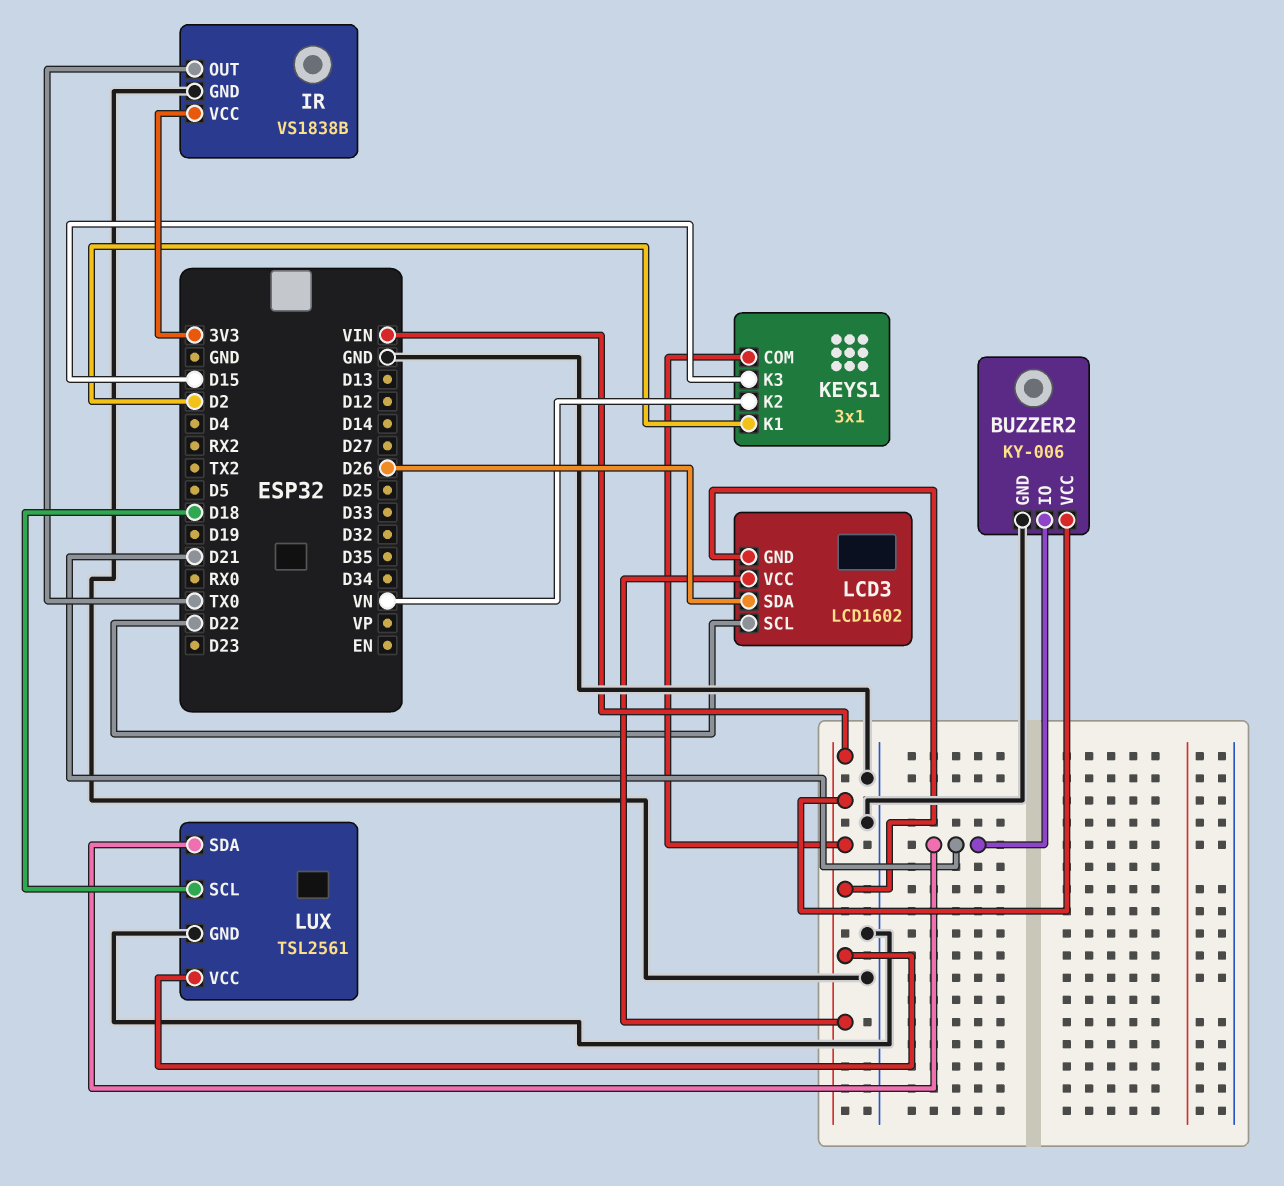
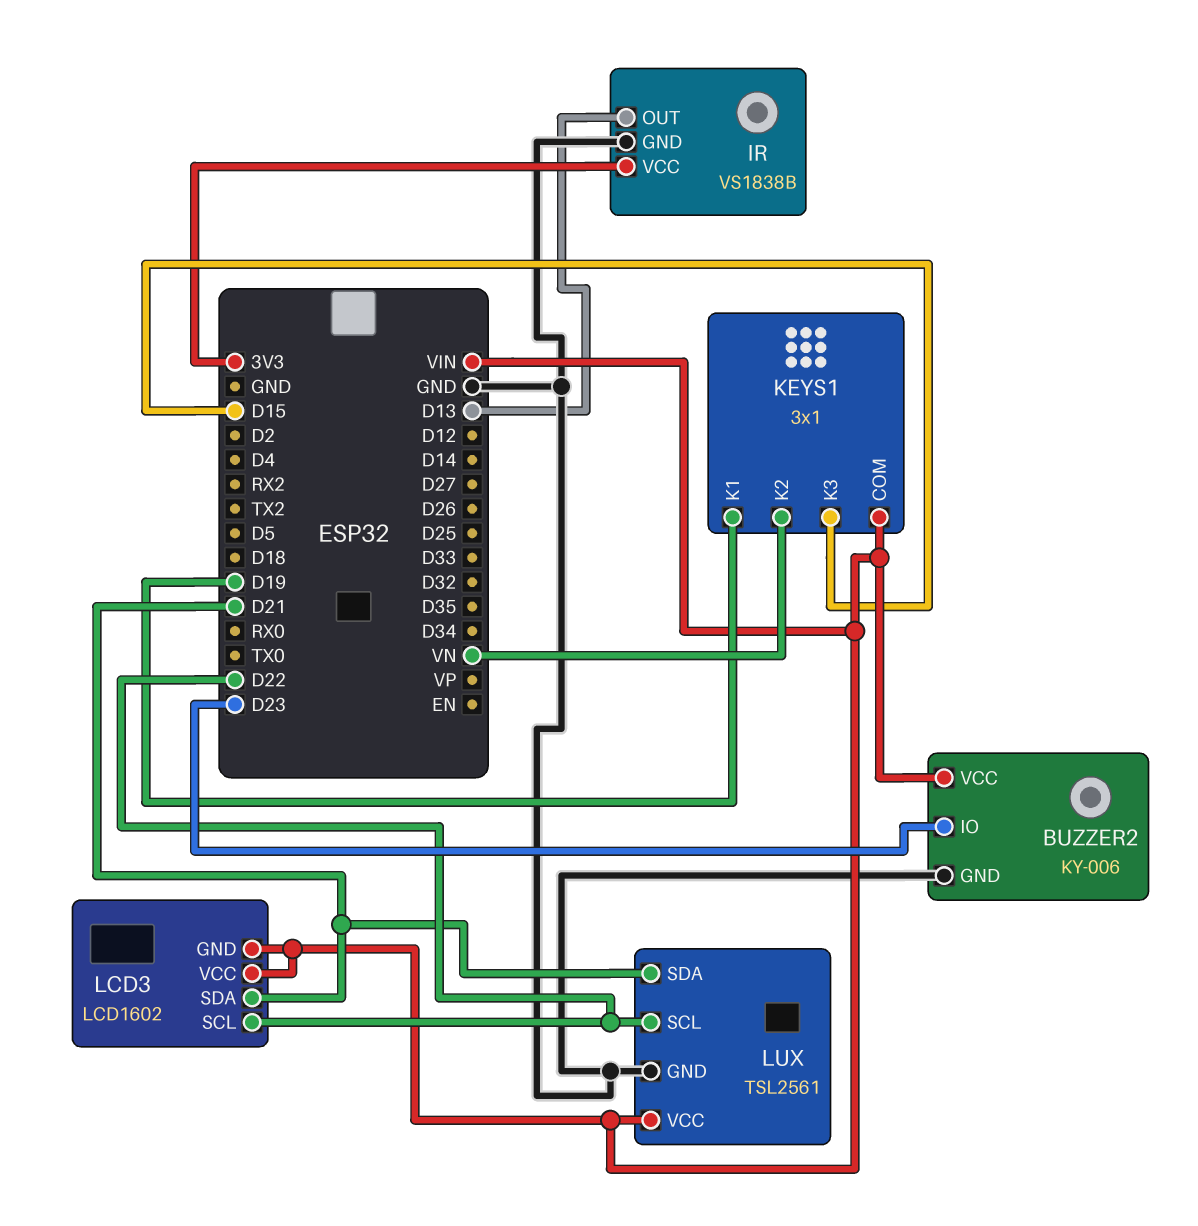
BUZZER2 pin IO: D21 -> D23
IR pin OUT: TX0 -> D13
KEYS1 pin K1: D2 -> D19
LCD3 pin SDA: D26 -> D21
LUX pin SCL: D18 -> D22

